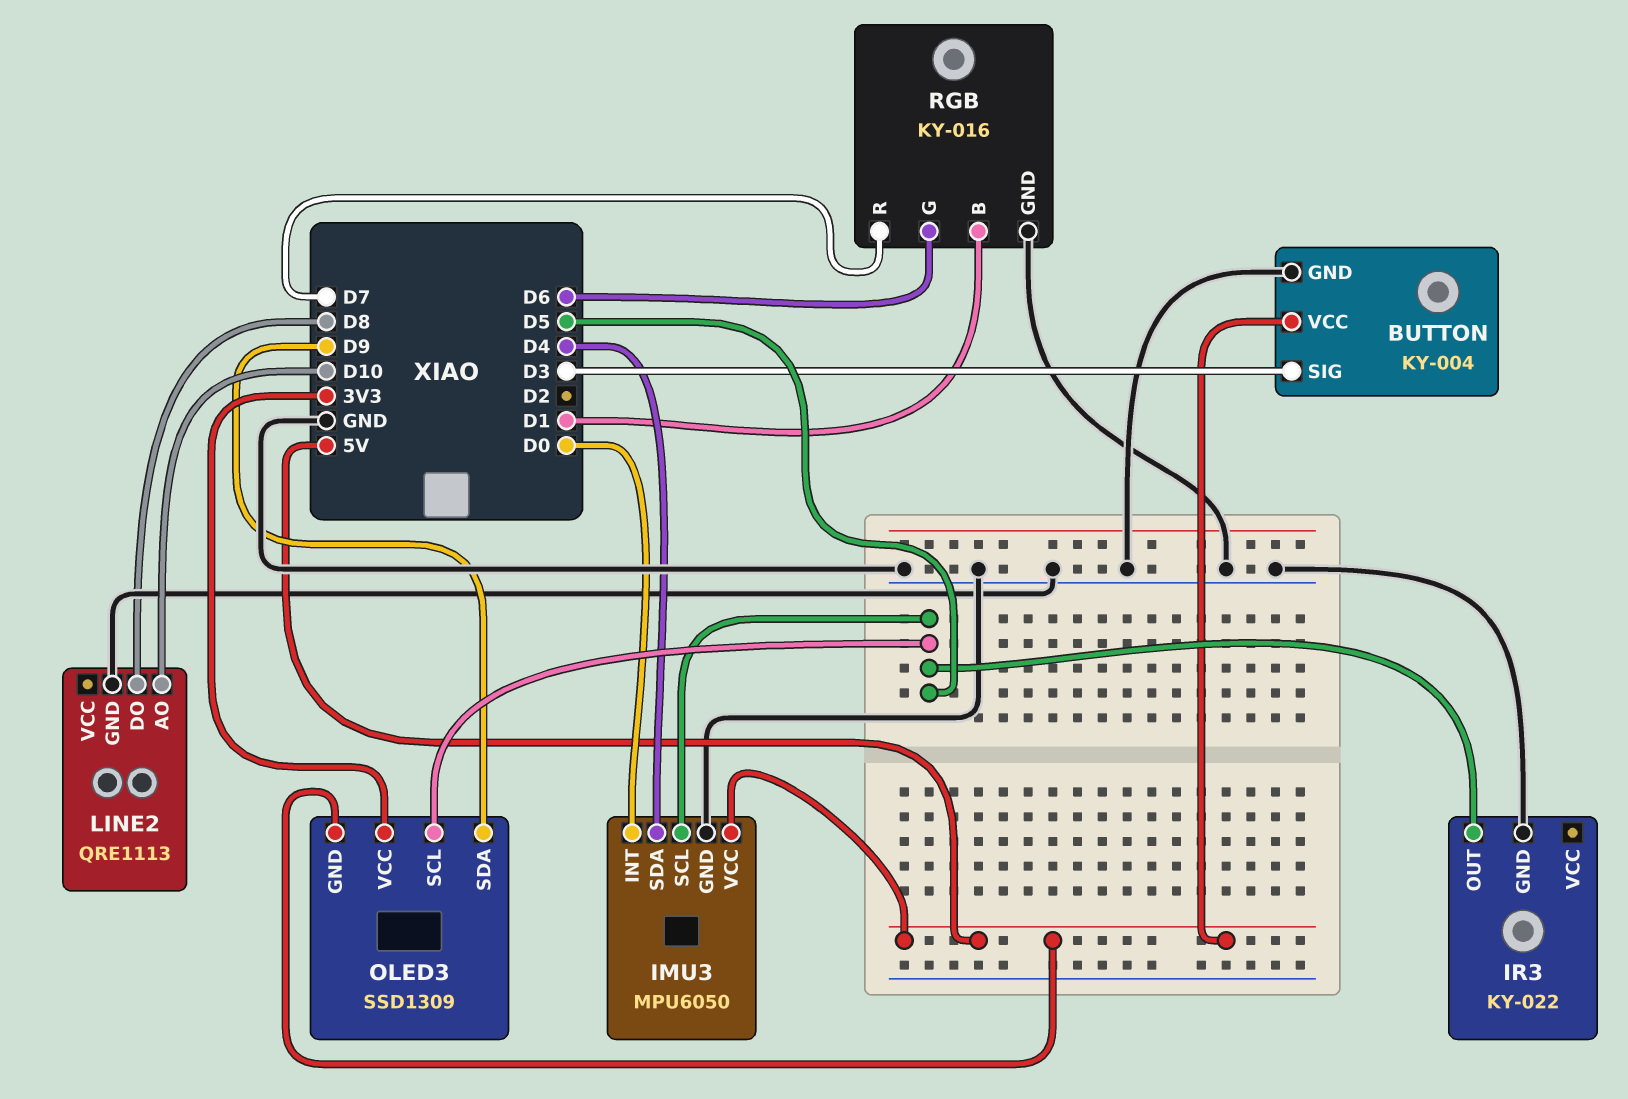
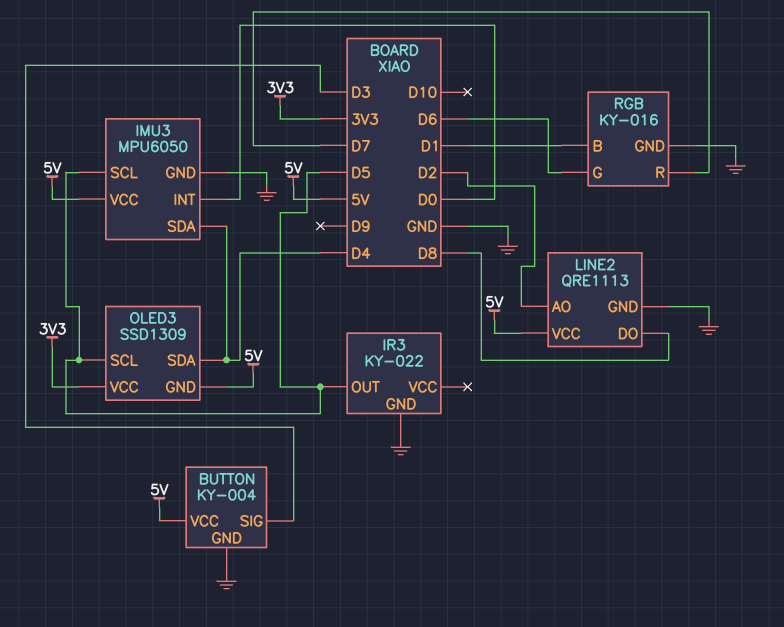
LINE2 pin AO: D10 -> D2
LINE2 pin VCC: none -> 5V
OLED3 pin SDA: D9 -> D4

